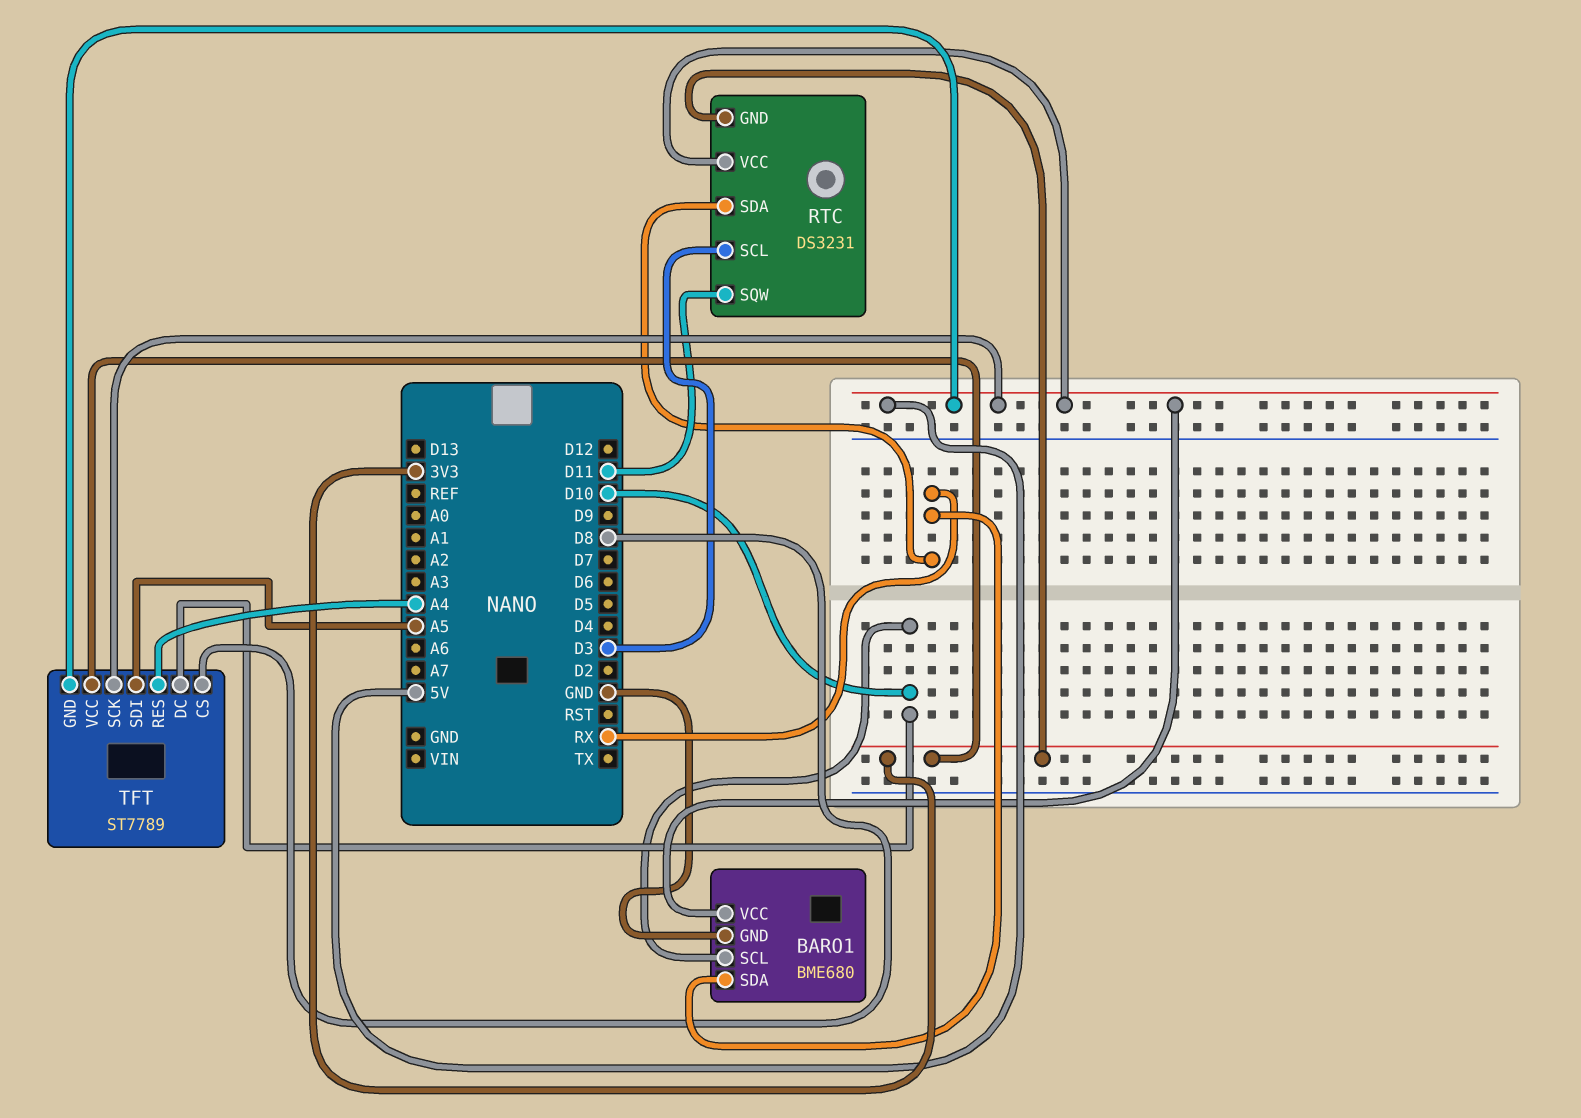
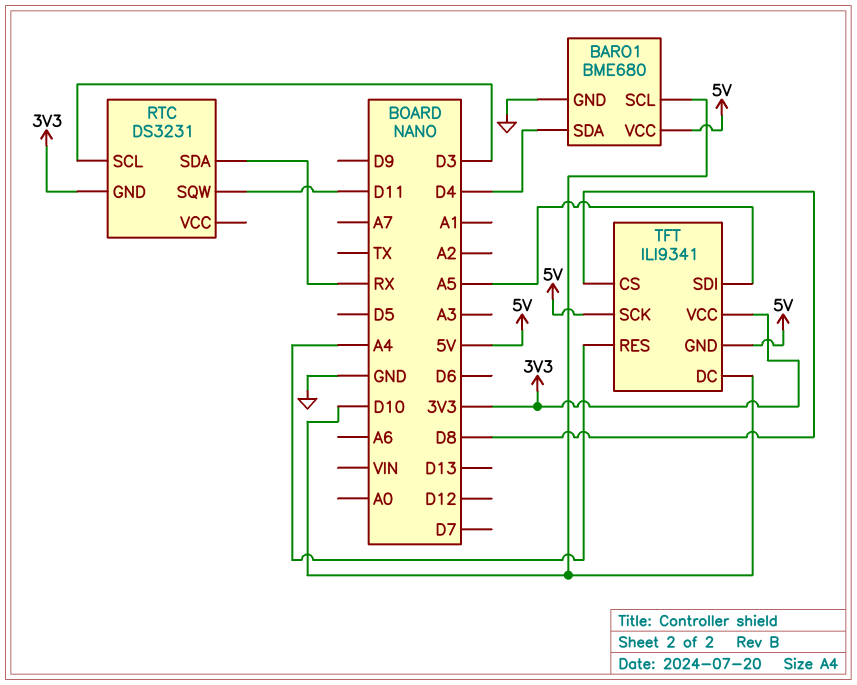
BARO1 pin SDA: RX -> D4
RTC pin VCC: 5V -> none
TFT: ST7789 -> ILI9341

